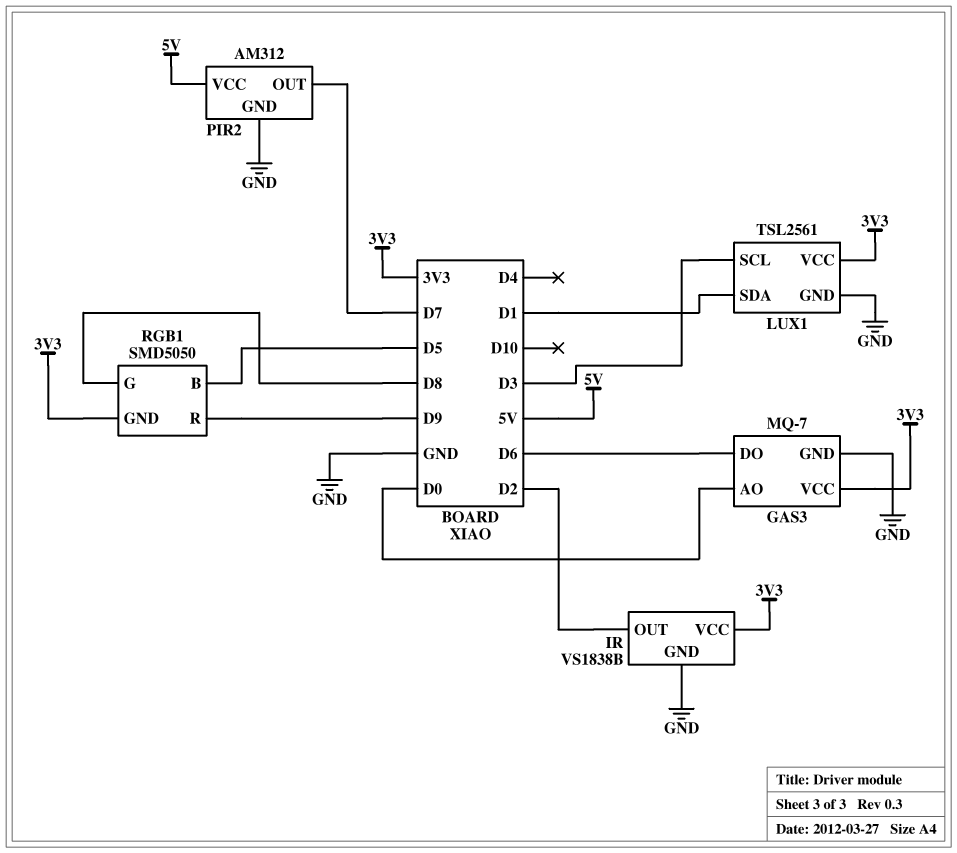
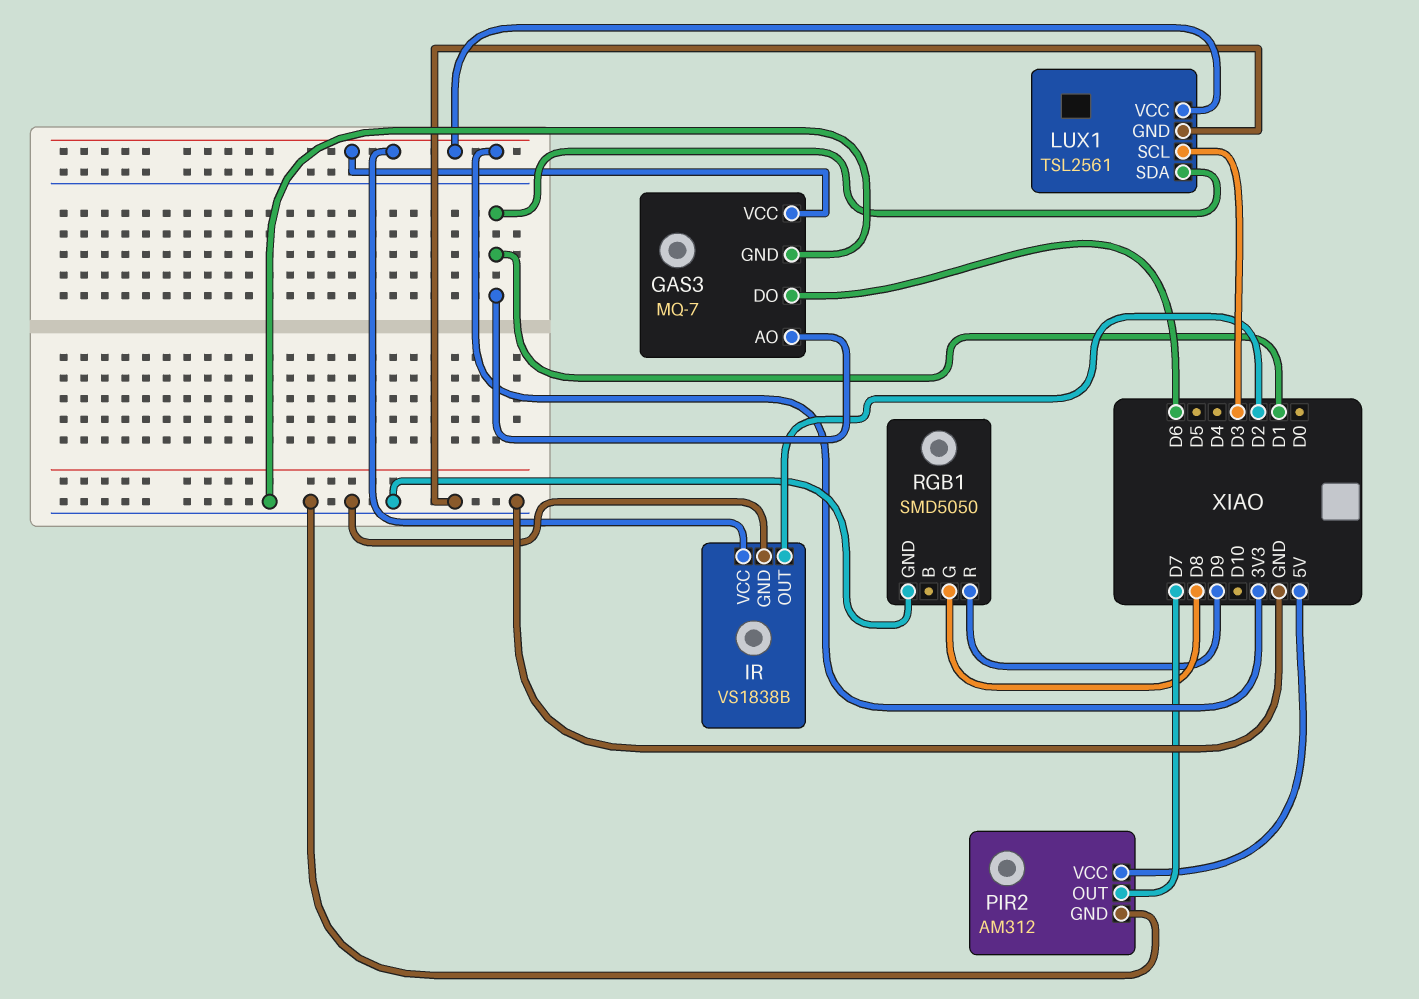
GAS3 pin AO: D0 -> D1
RGB1 pin B: D5 -> none
RGB1 pin GND: 3V3 -> GND

